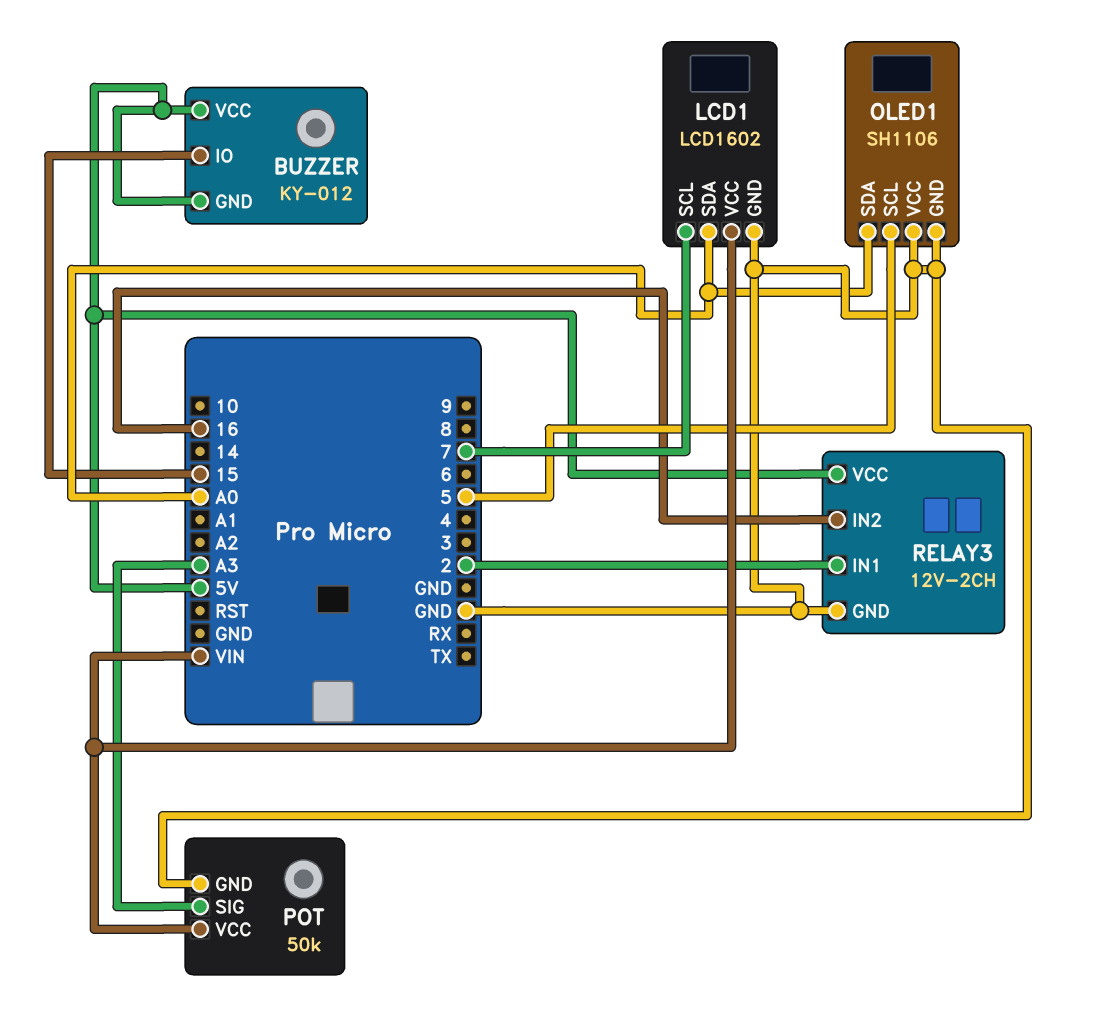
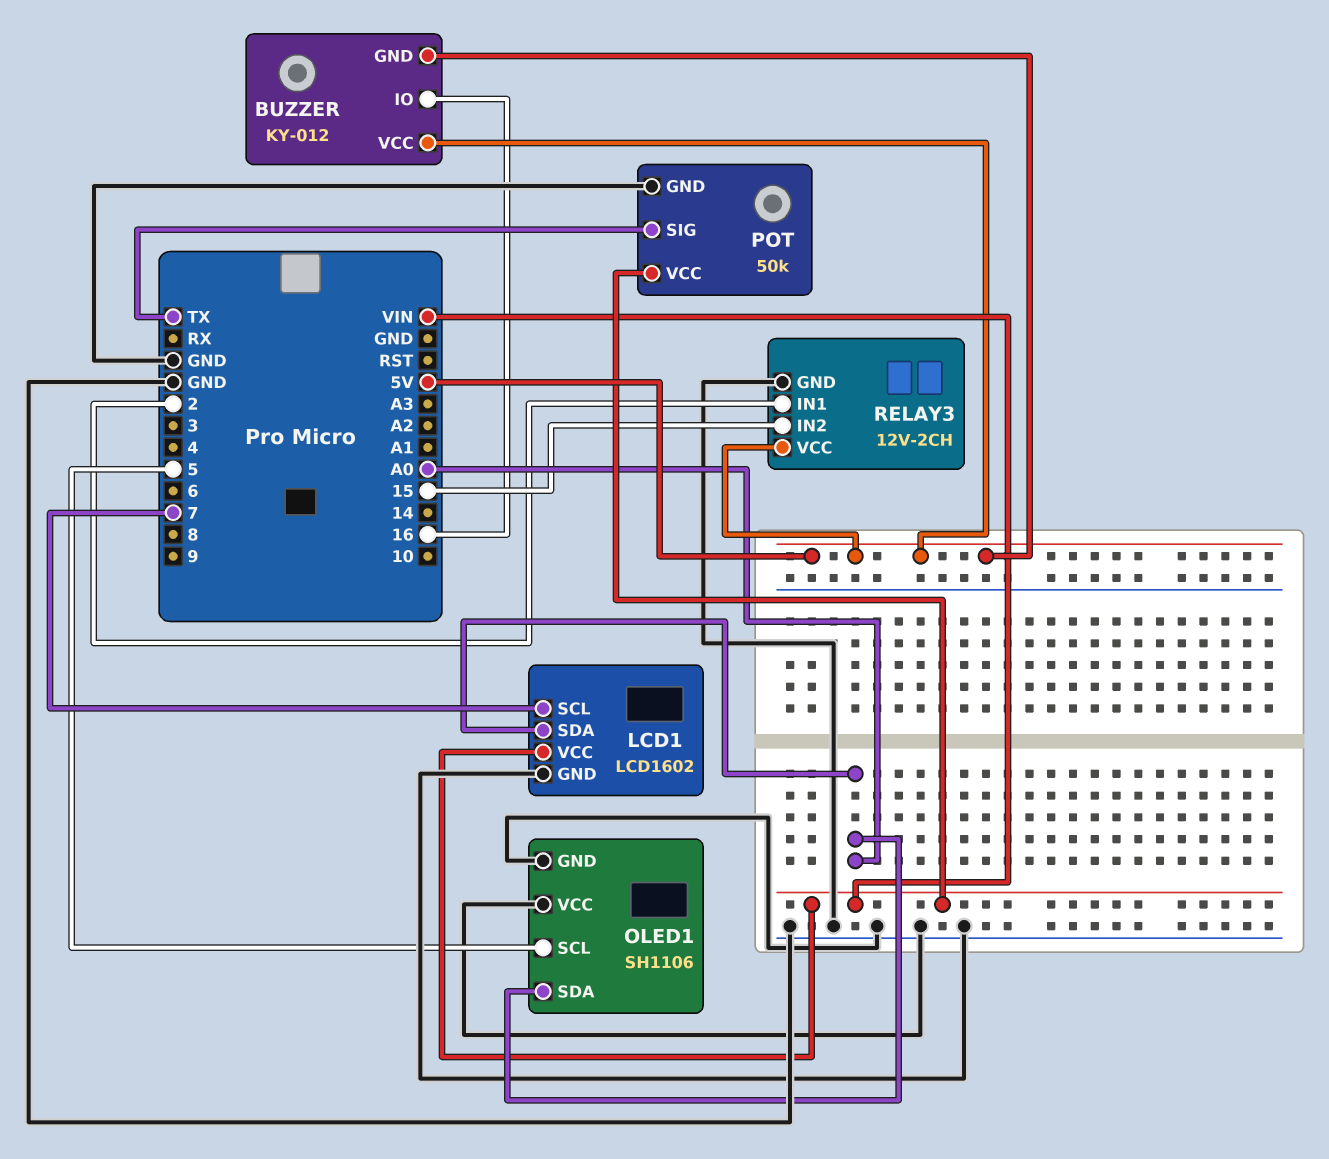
BUZZER pin IO: 15 -> 16
POT pin SIG: A3 -> TX
RELAY3 pin IN2: 16 -> 15

